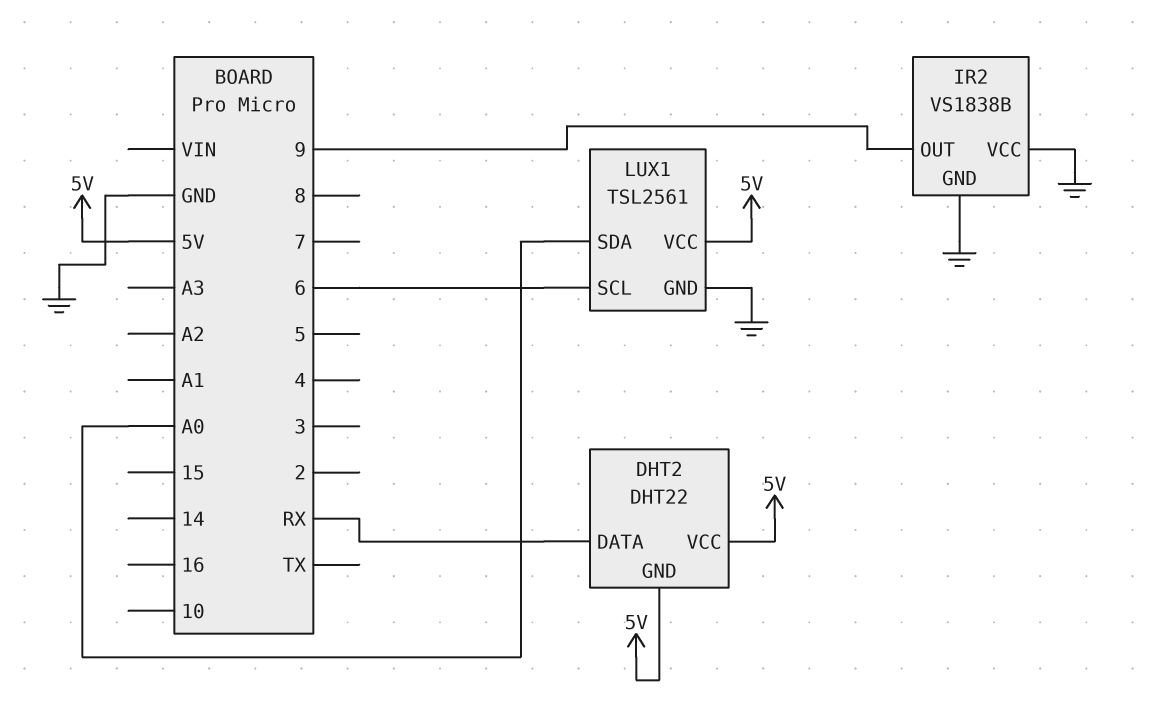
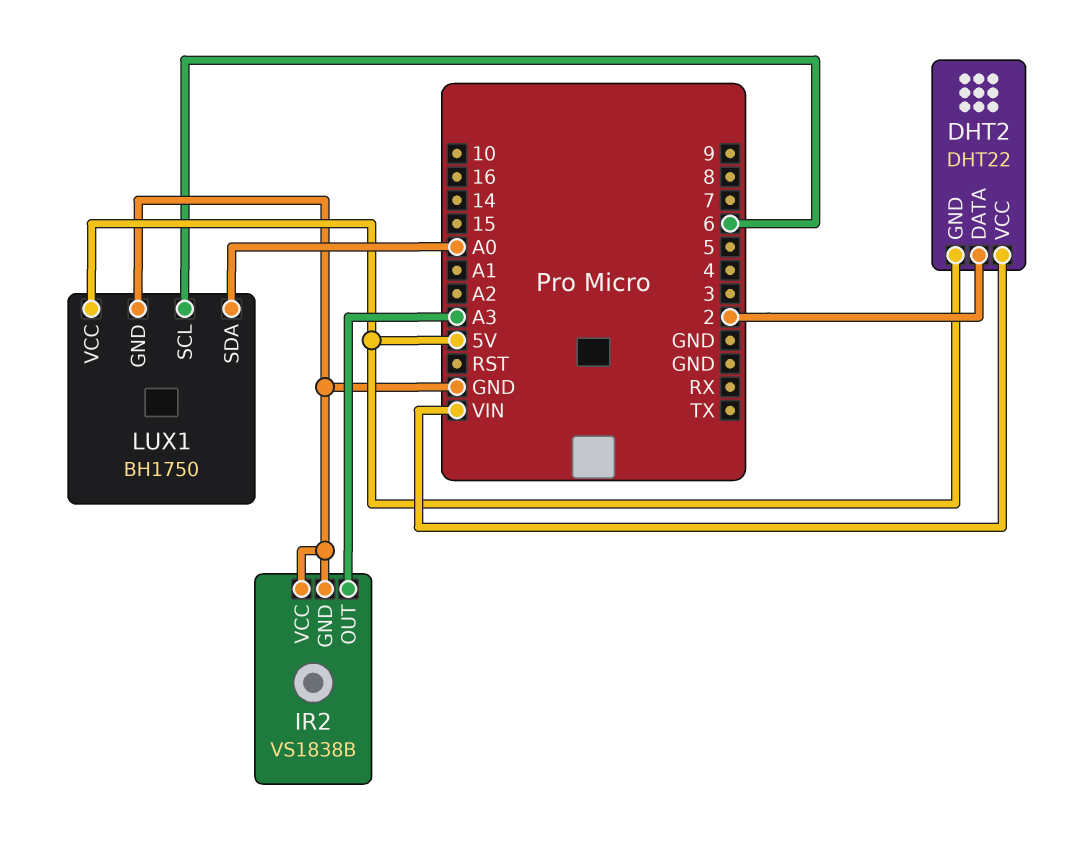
DHT2 pin DATA: RX -> 2
DHT2 pin VCC: 5V -> VIN
IR2 pin OUT: 9 -> A3
LUX1: TSL2561 -> BH1750

